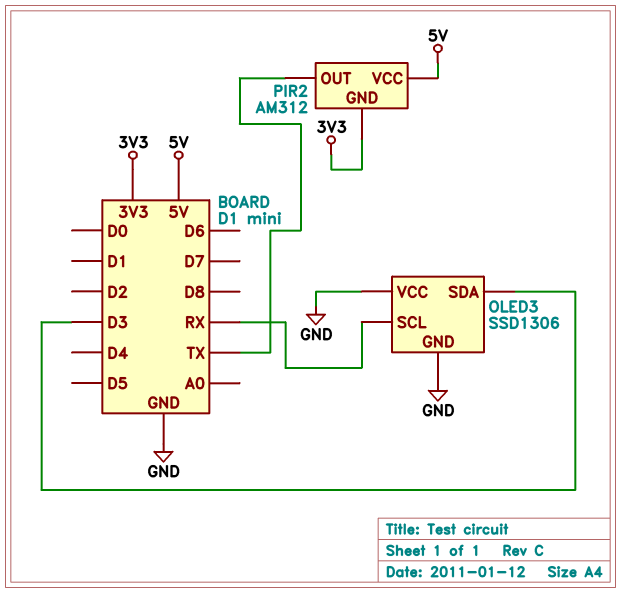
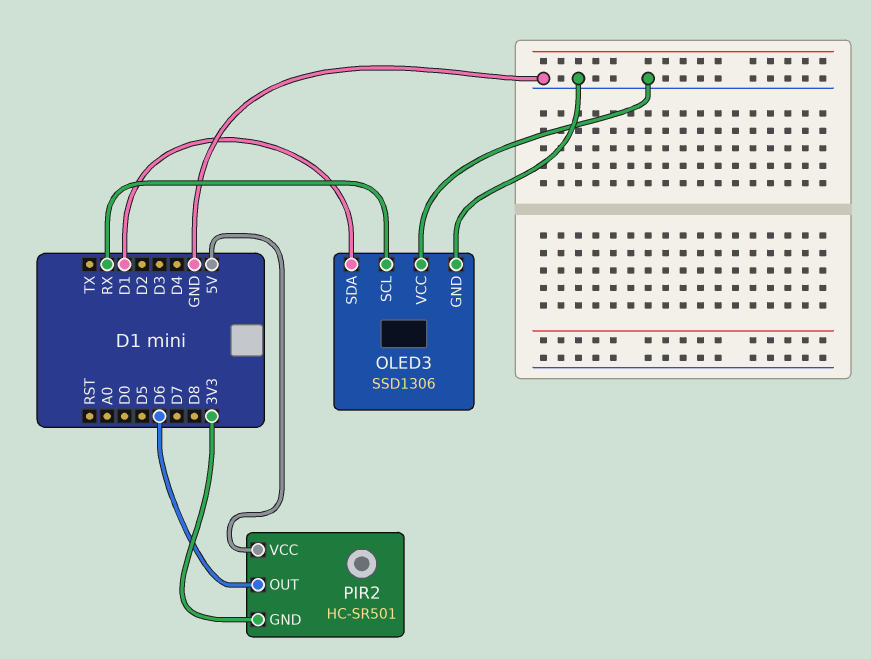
OLED3 pin SDA: D3 -> D1
PIR2: AM312 -> HC-SR501
PIR2 pin OUT: TX -> D6

